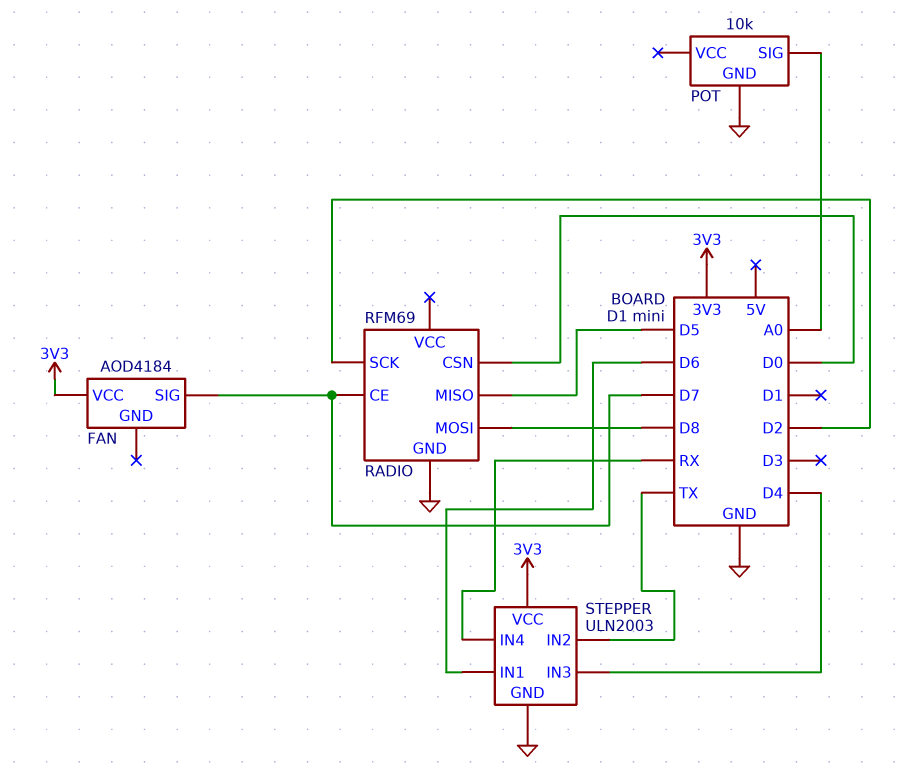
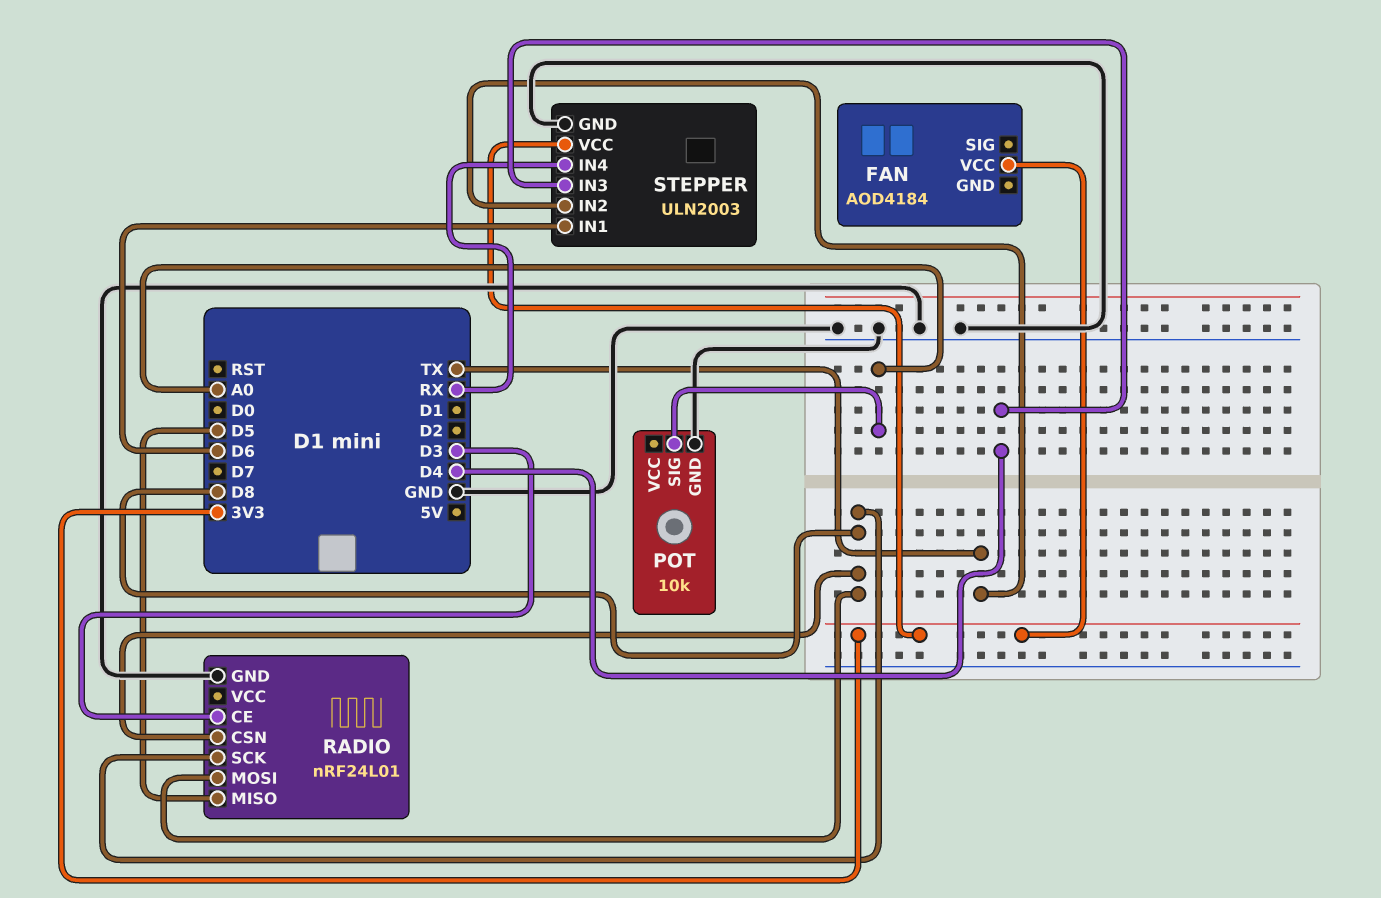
FAN pin SIG: D7 -> none
RADIO: RFM69 -> nRF24L01
RADIO pin CE: D7 -> D3
RADIO pin CSN: D0 -> D8
RADIO pin SCK: D2 -> D8

